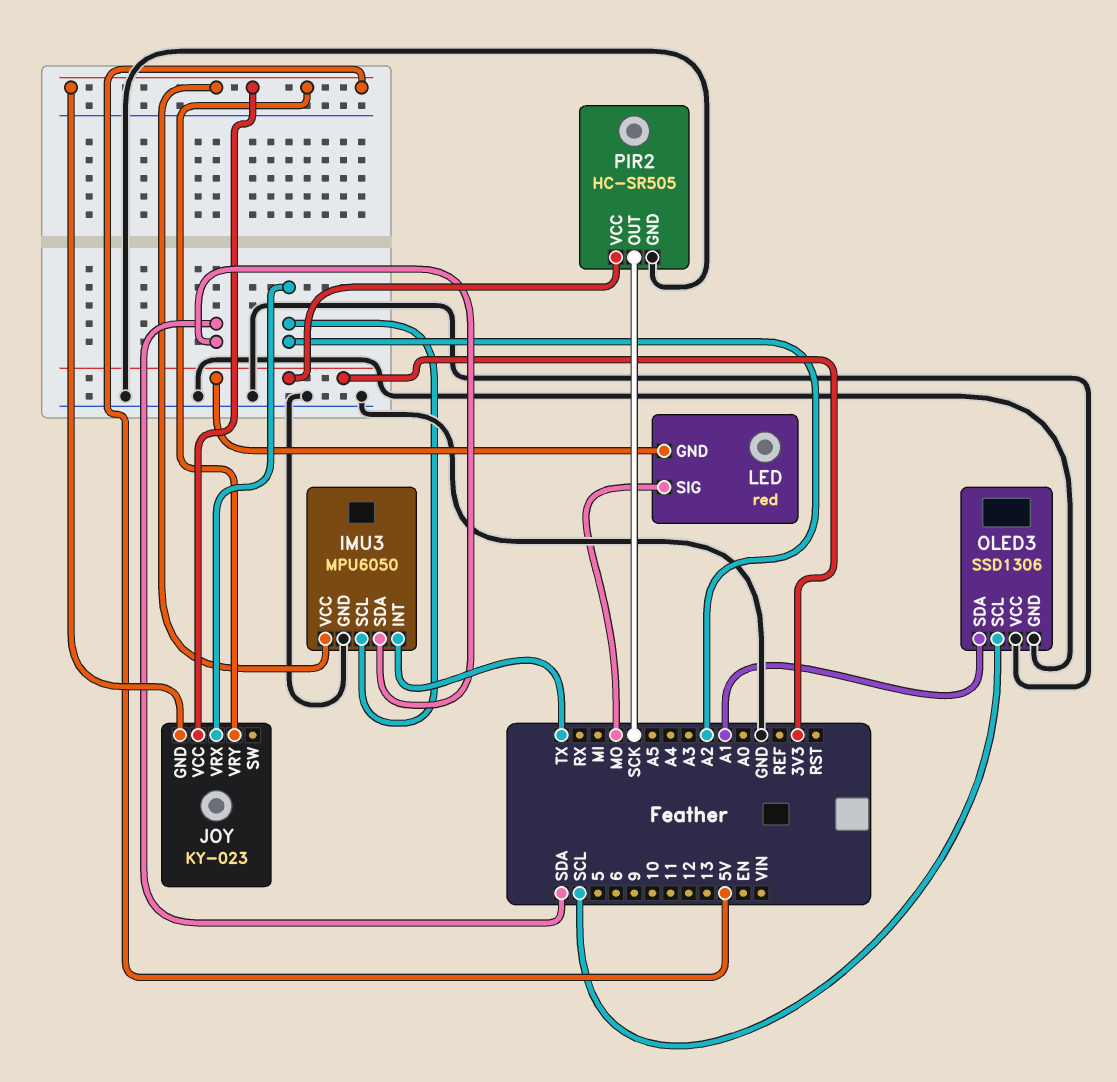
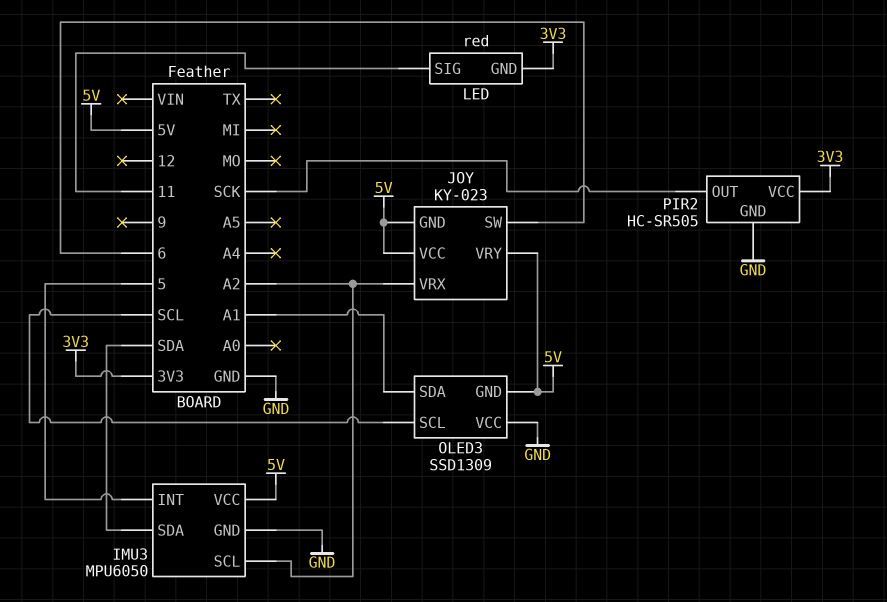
IMU3 pin INT: TX -> 5
JOY pin SW: none -> 6
LED pin SIG: MO -> 11
OLED3: SSD1306 -> SSD1309
OLED3 pin GND: GND -> 5V

